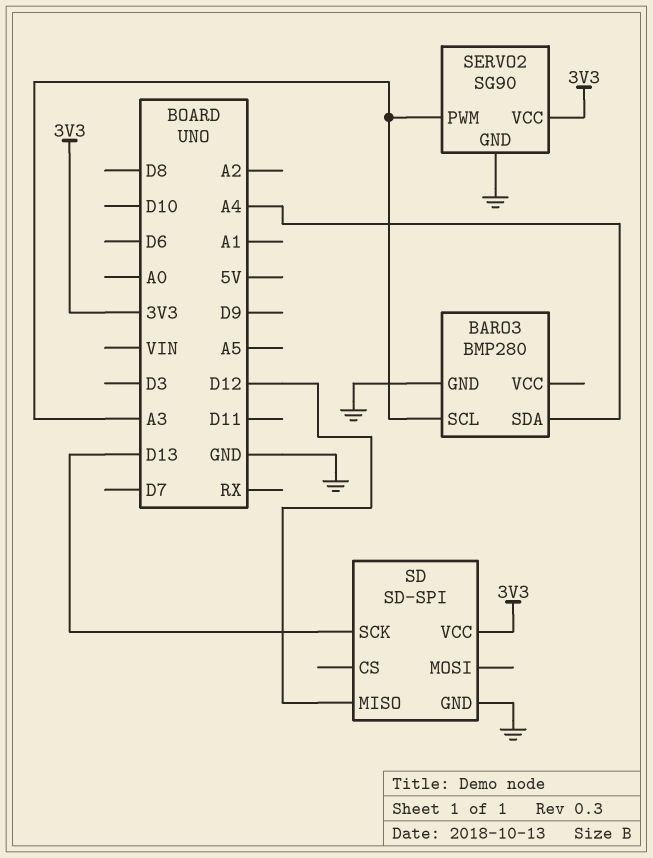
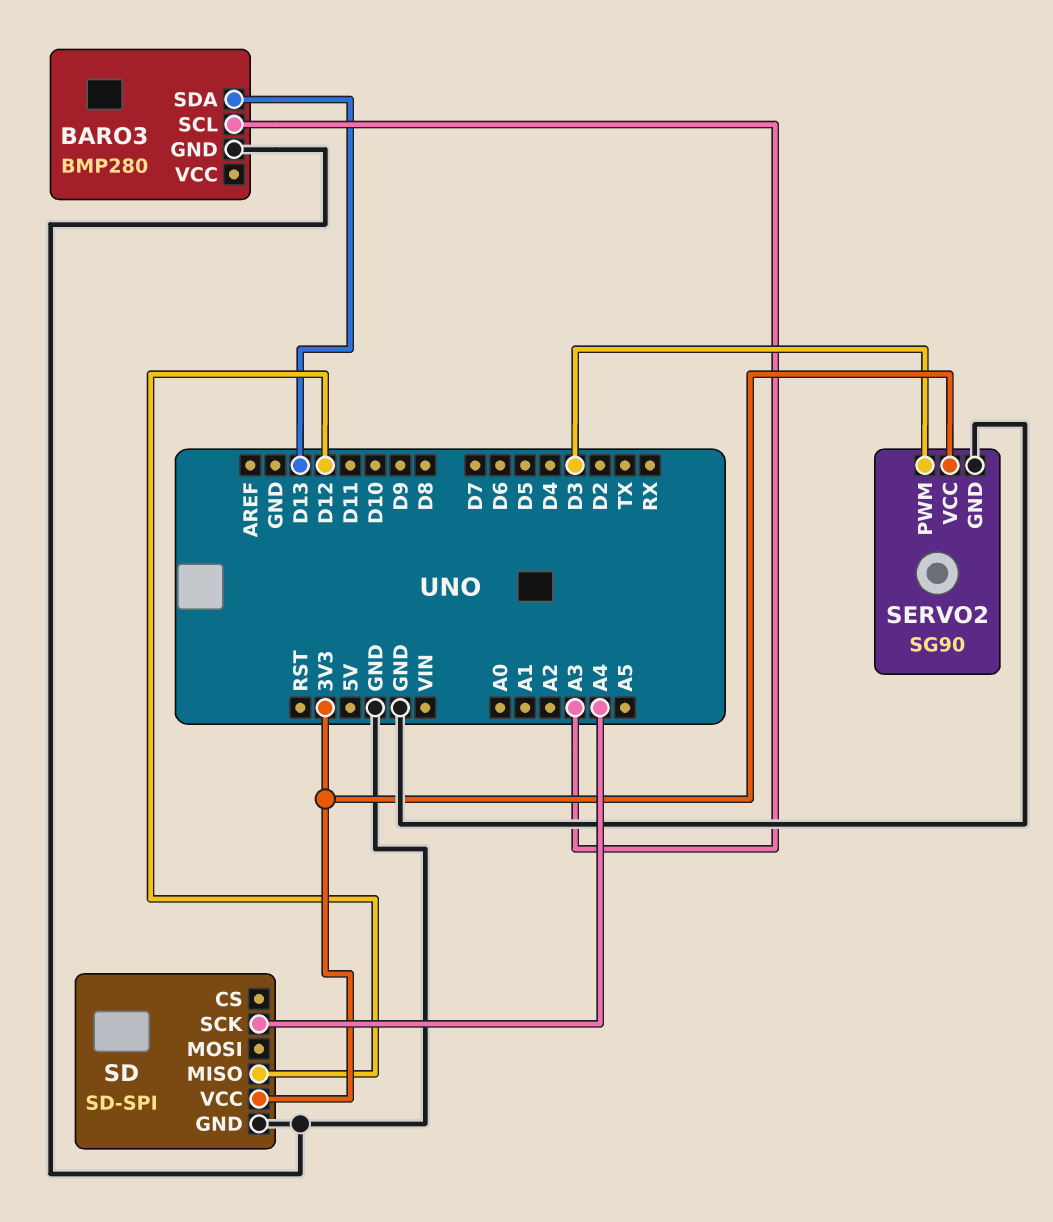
BARO3 pin SDA: A4 -> D13
SD pin SCK: D13 -> A4
SERVO2 pin PWM: A3 -> D3

